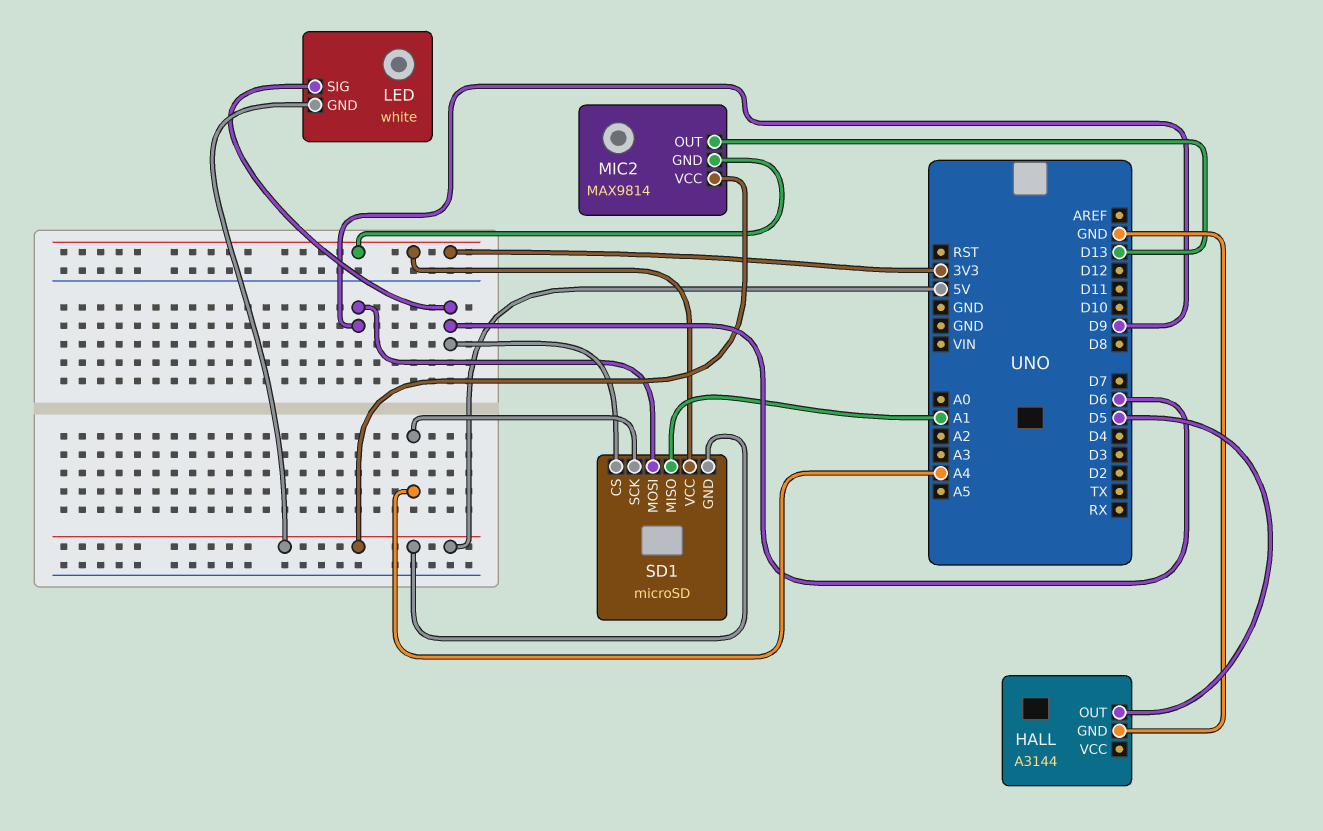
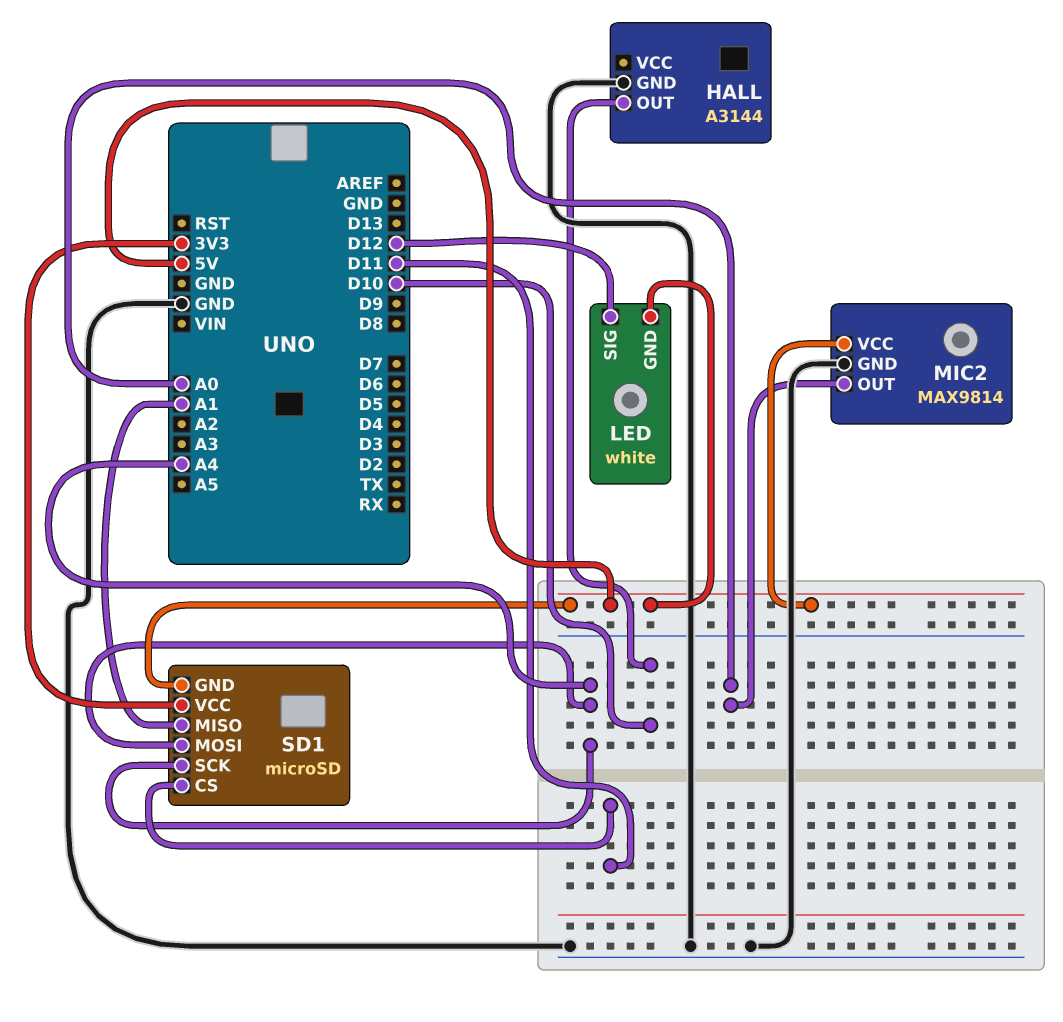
HALL pin OUT: D5 -> D10
LED pin SIG: D6 -> D12
MIC2 pin GND: 3V3 -> GND
MIC2 pin OUT: D13 -> A0
SD1 pin CS: D6 -> D11
SD1 pin MOSI: D9 -> A4

